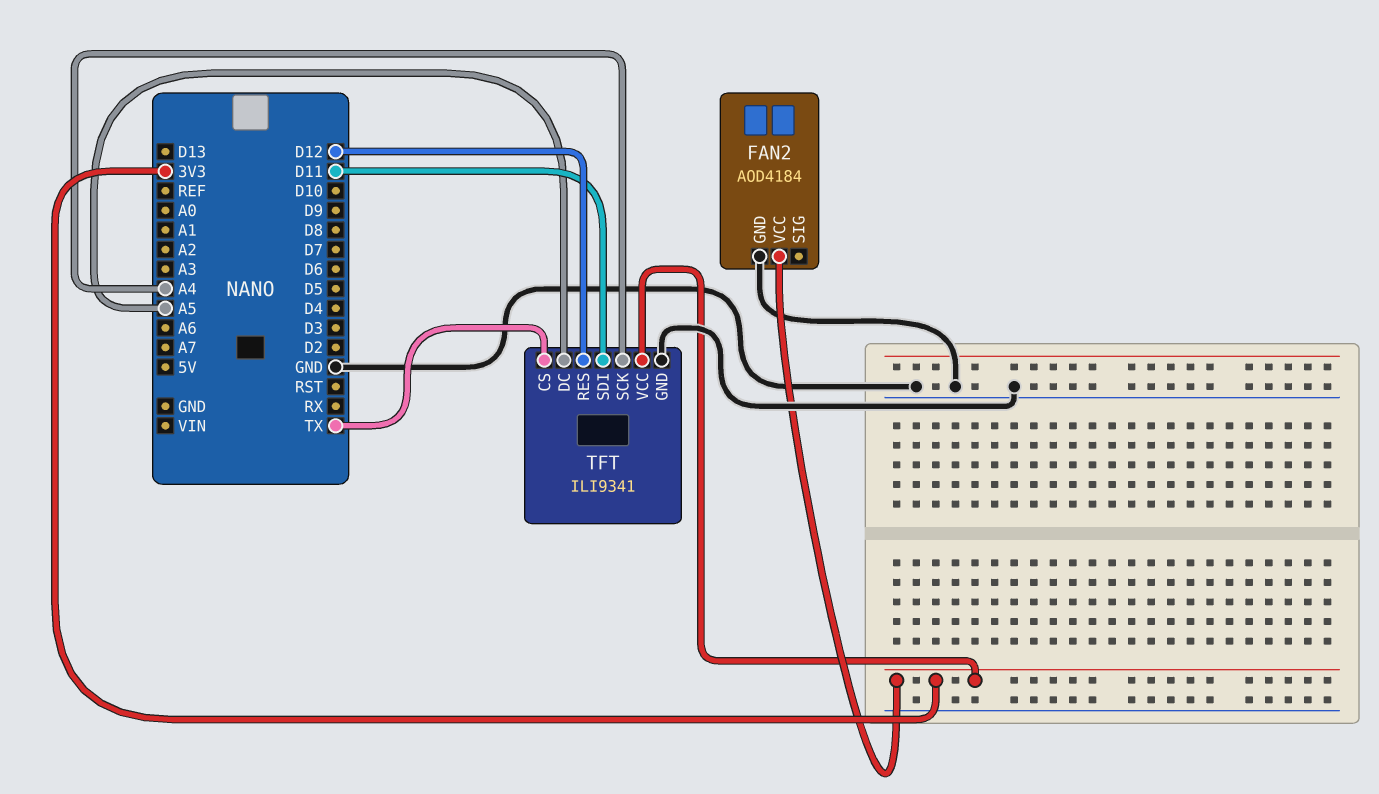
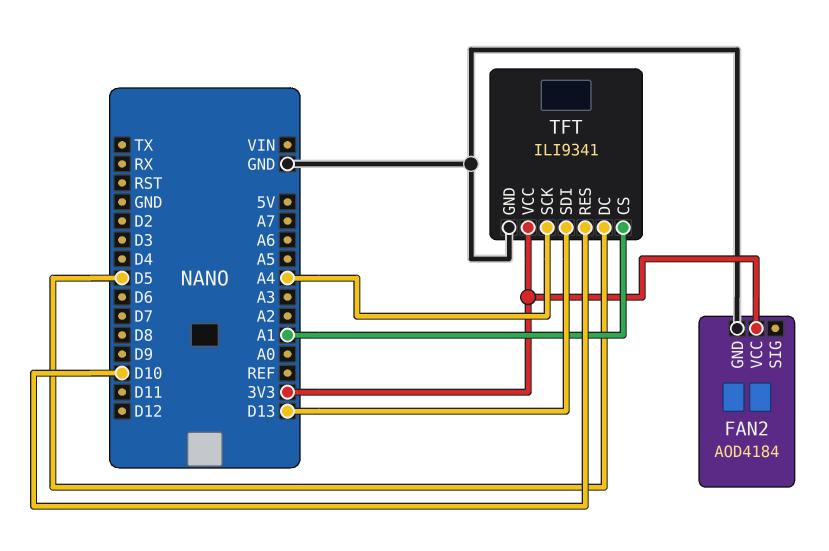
TFT pin CS: TX -> A1
TFT pin DC: A5 -> D5
TFT pin RES: D12 -> D10
TFT pin SDI: D11 -> D13

